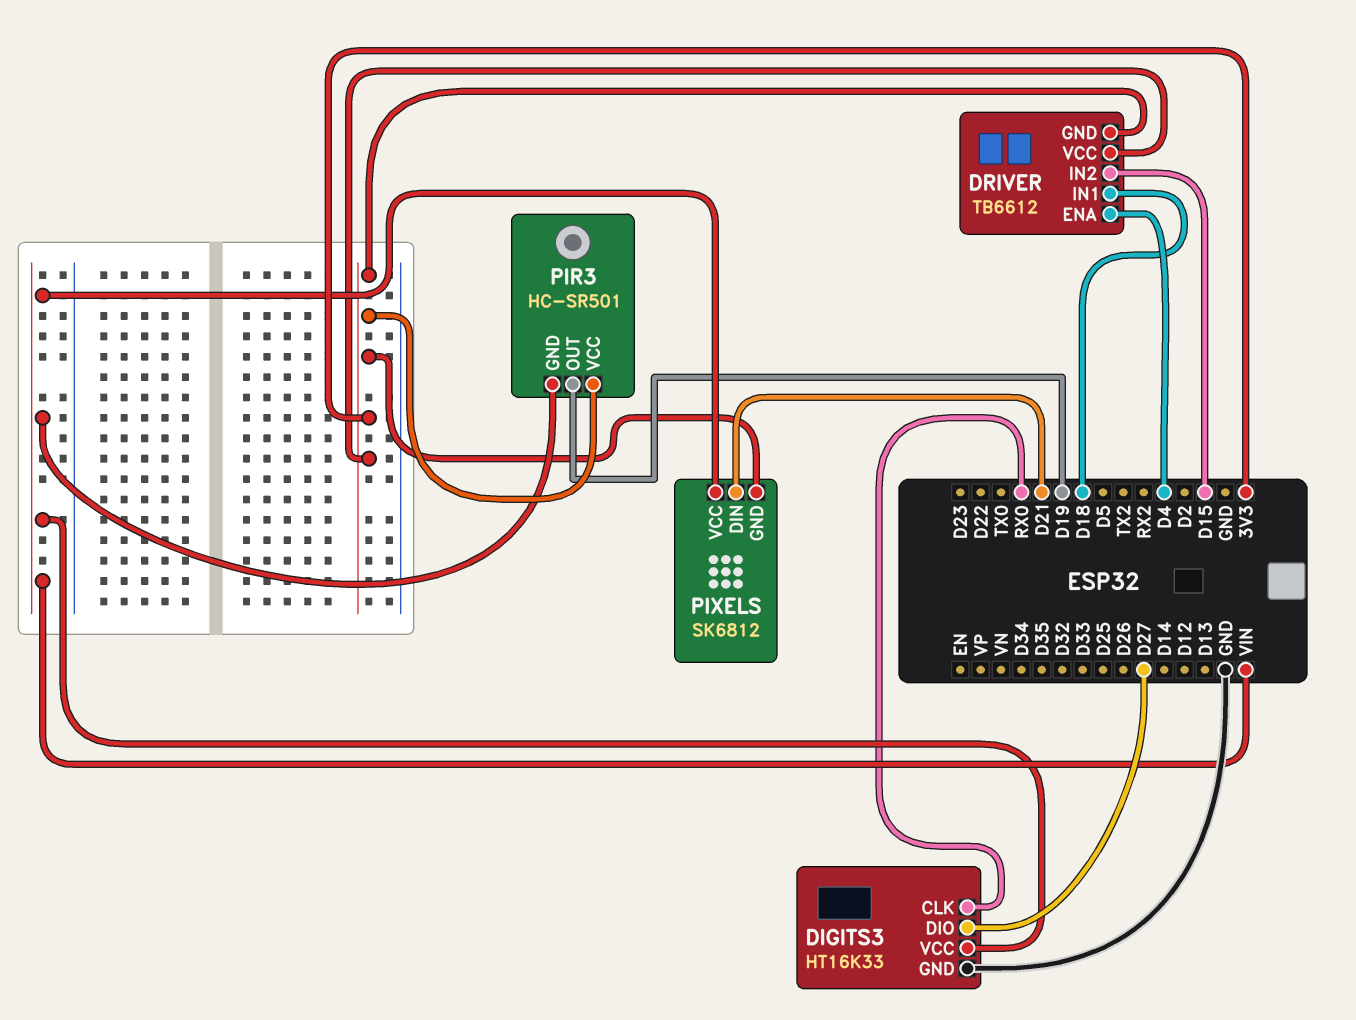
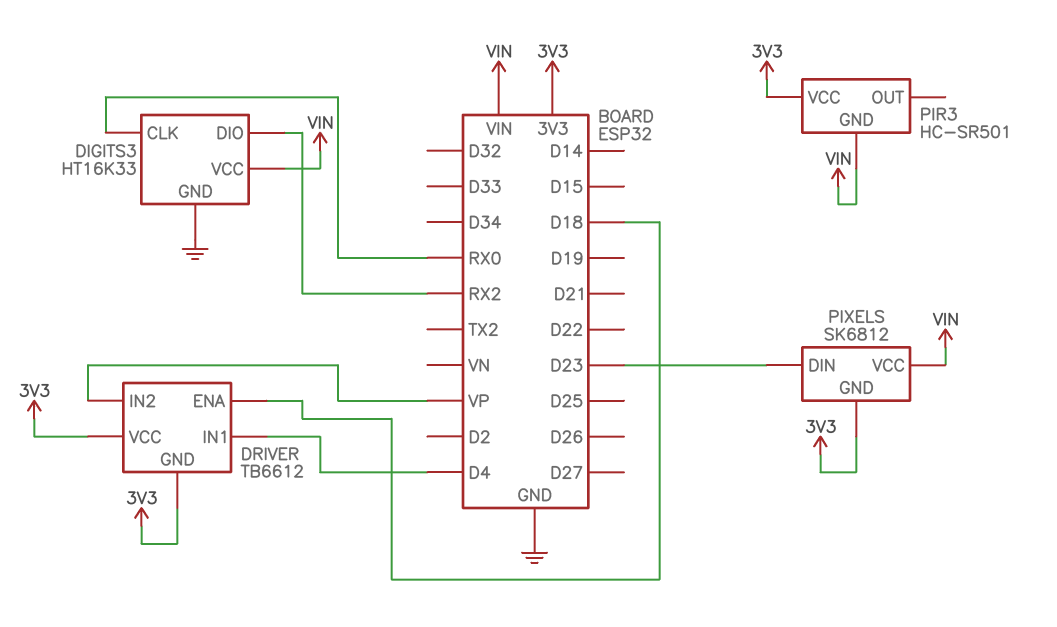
DIGITS3 pin DIO: D27 -> RX2
DRIVER pin ENA: D4 -> D18
DRIVER pin IN1: D18 -> D4
DRIVER pin IN2: D15 -> VP
PIR3 pin OUT: D19 -> none
PIXELS pin DIN: D21 -> D23

